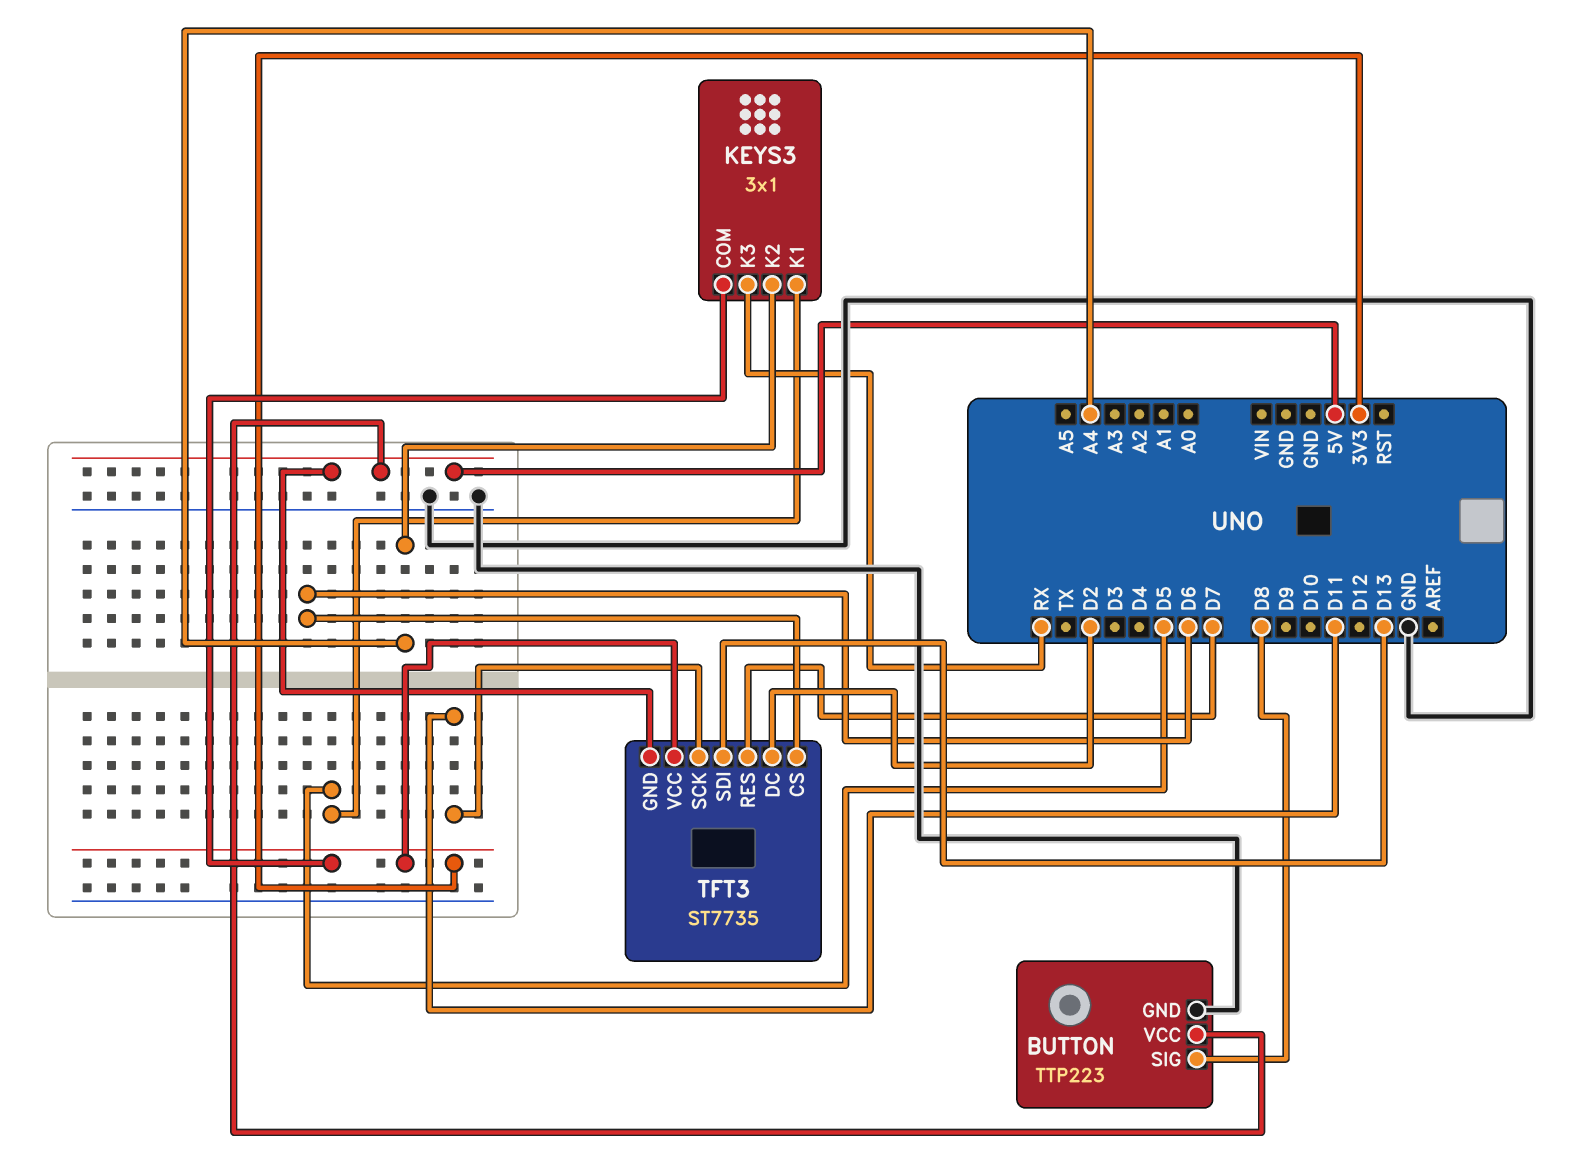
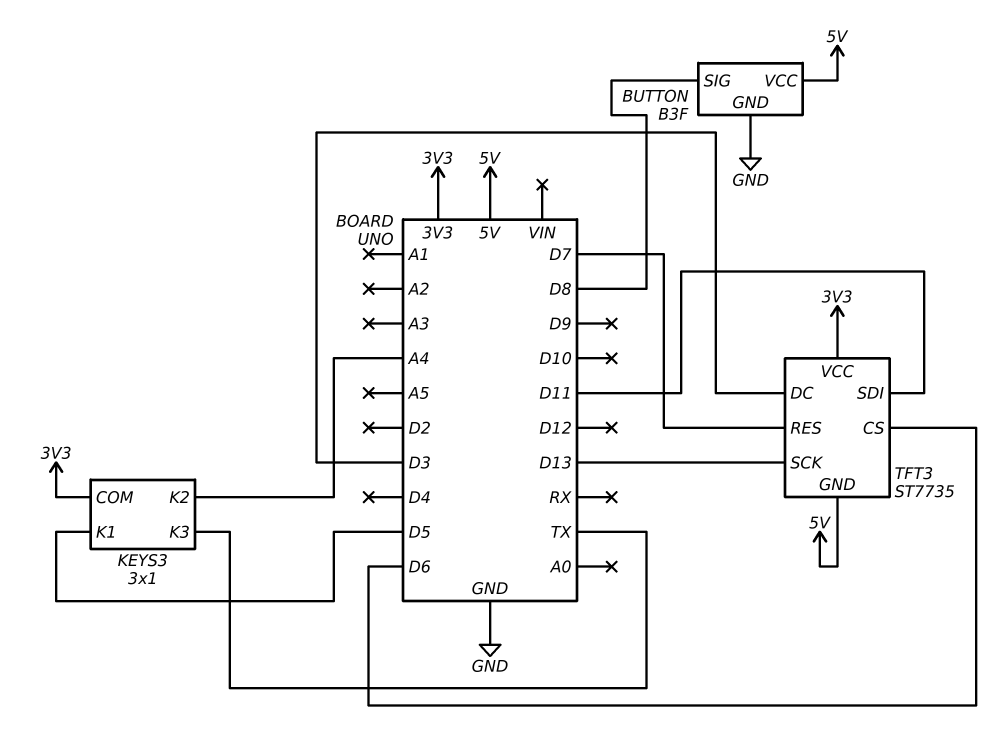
BUTTON: TTP223 -> B3F
KEYS3 pin K3: RX -> TX
TFT3 pin DC: D2 -> D3
TFT3 pin SCK: D11 -> D13
TFT3 pin SDI: D13 -> D11

